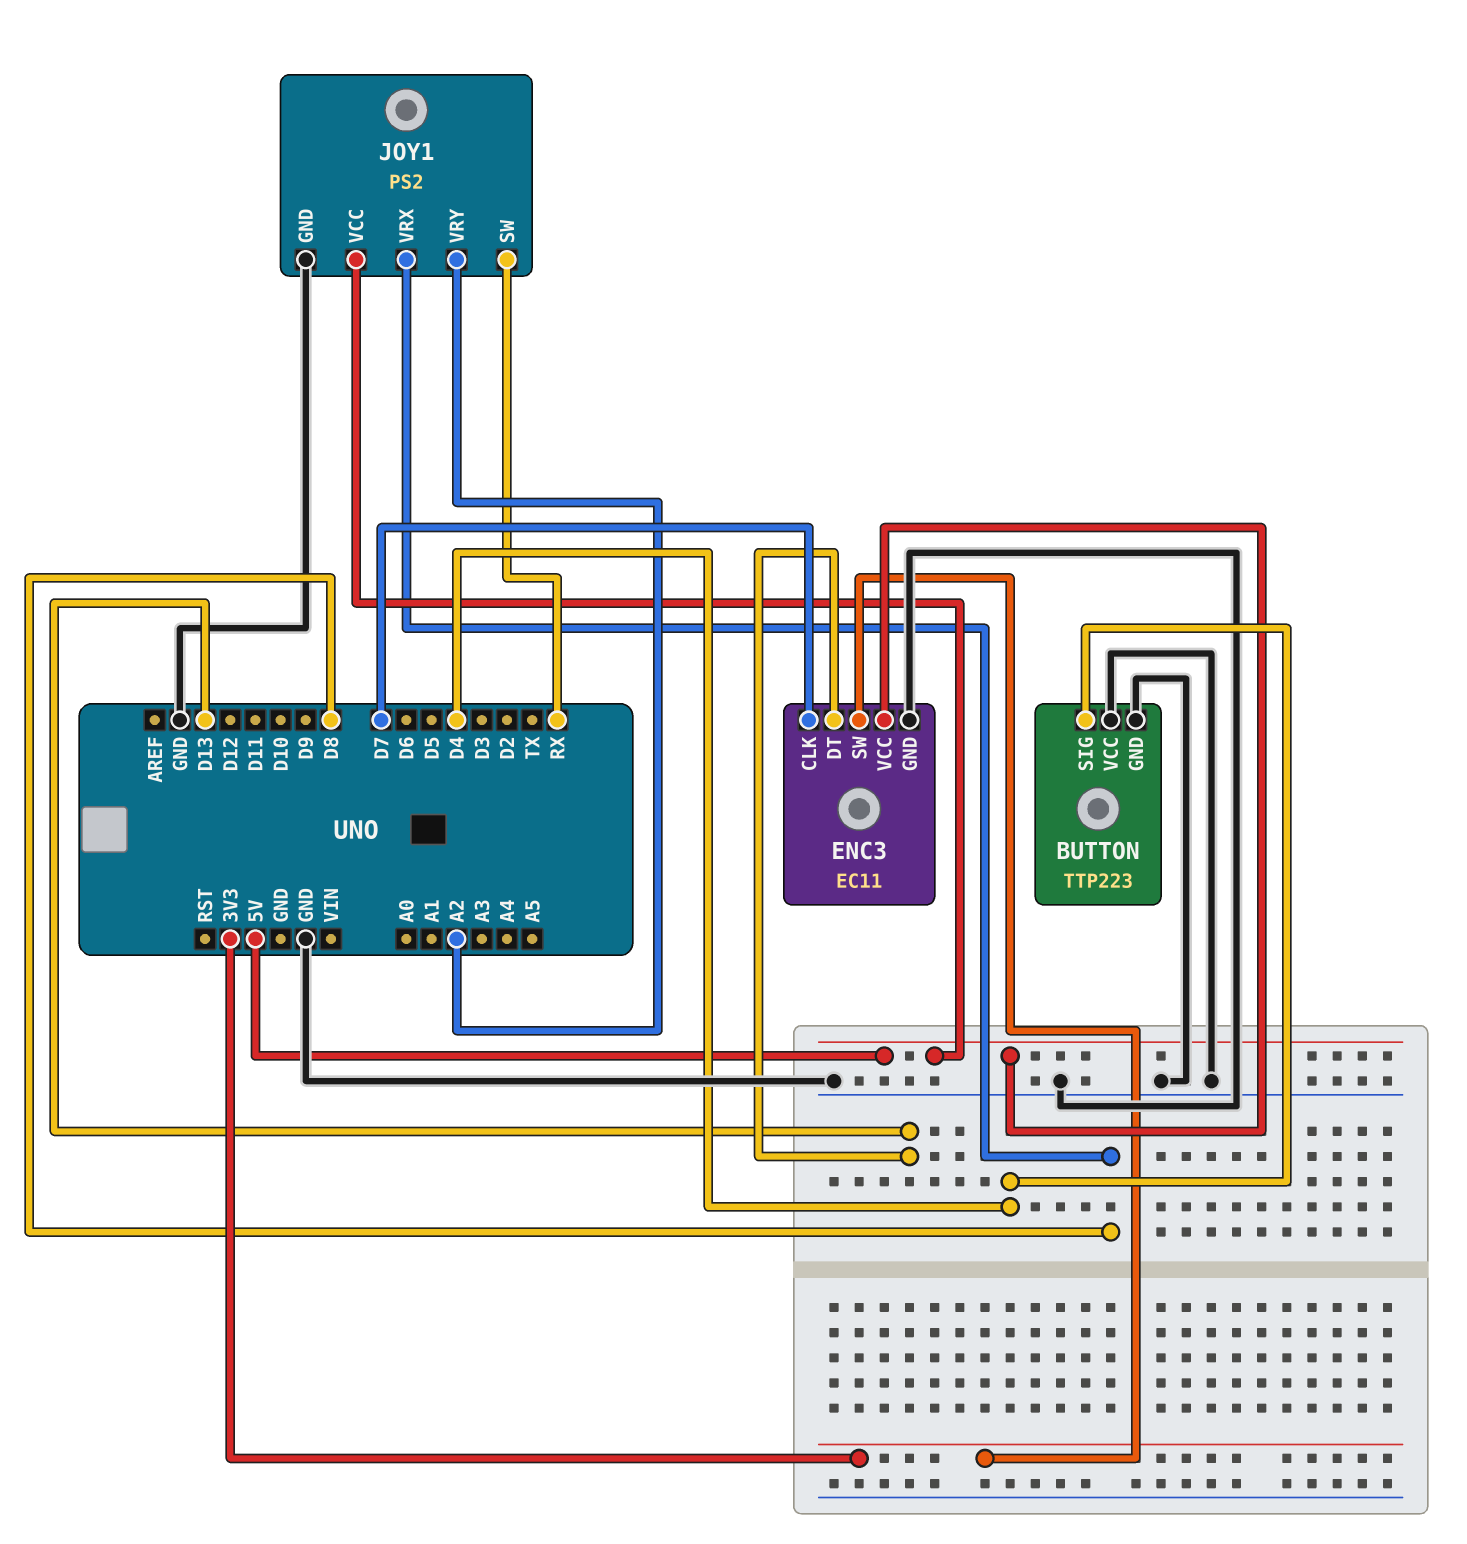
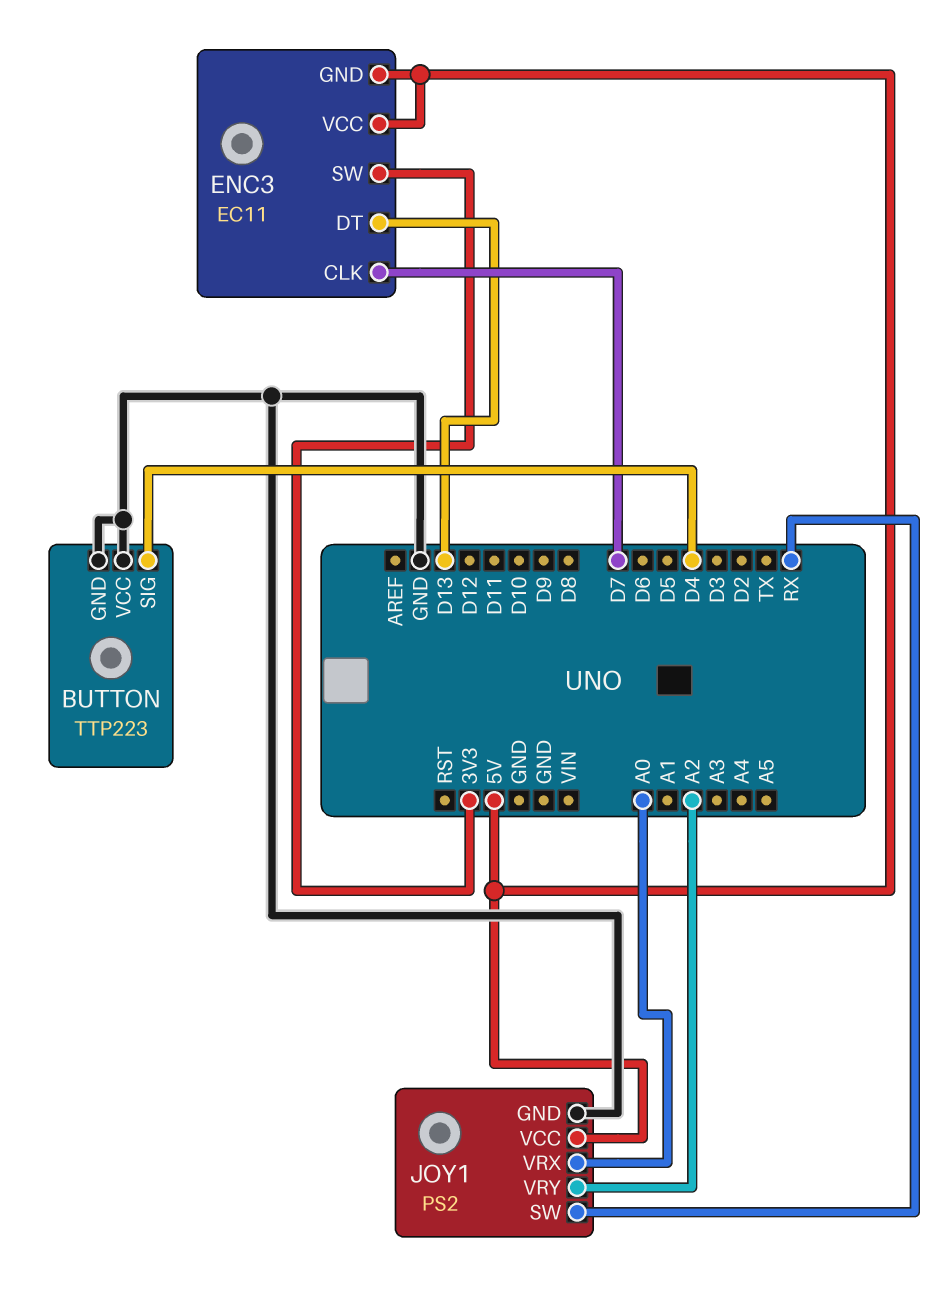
ENC3 pin GND: GND -> 5V
JOY1 pin VRX: D8 -> A0

